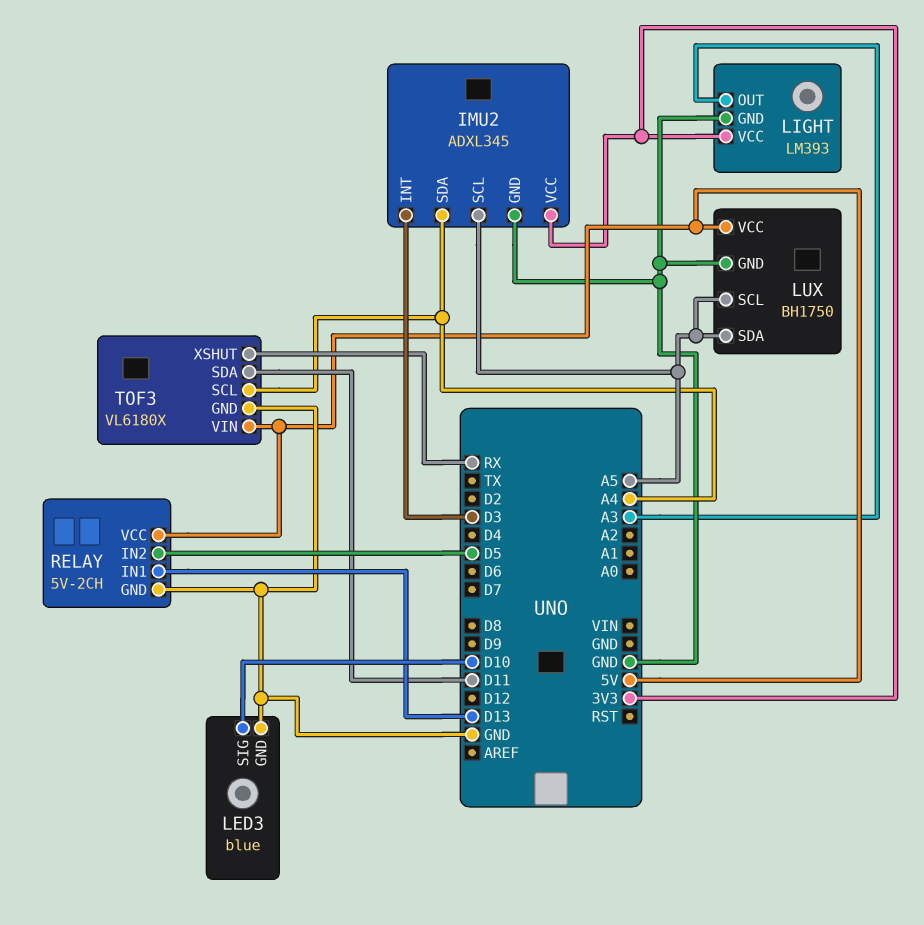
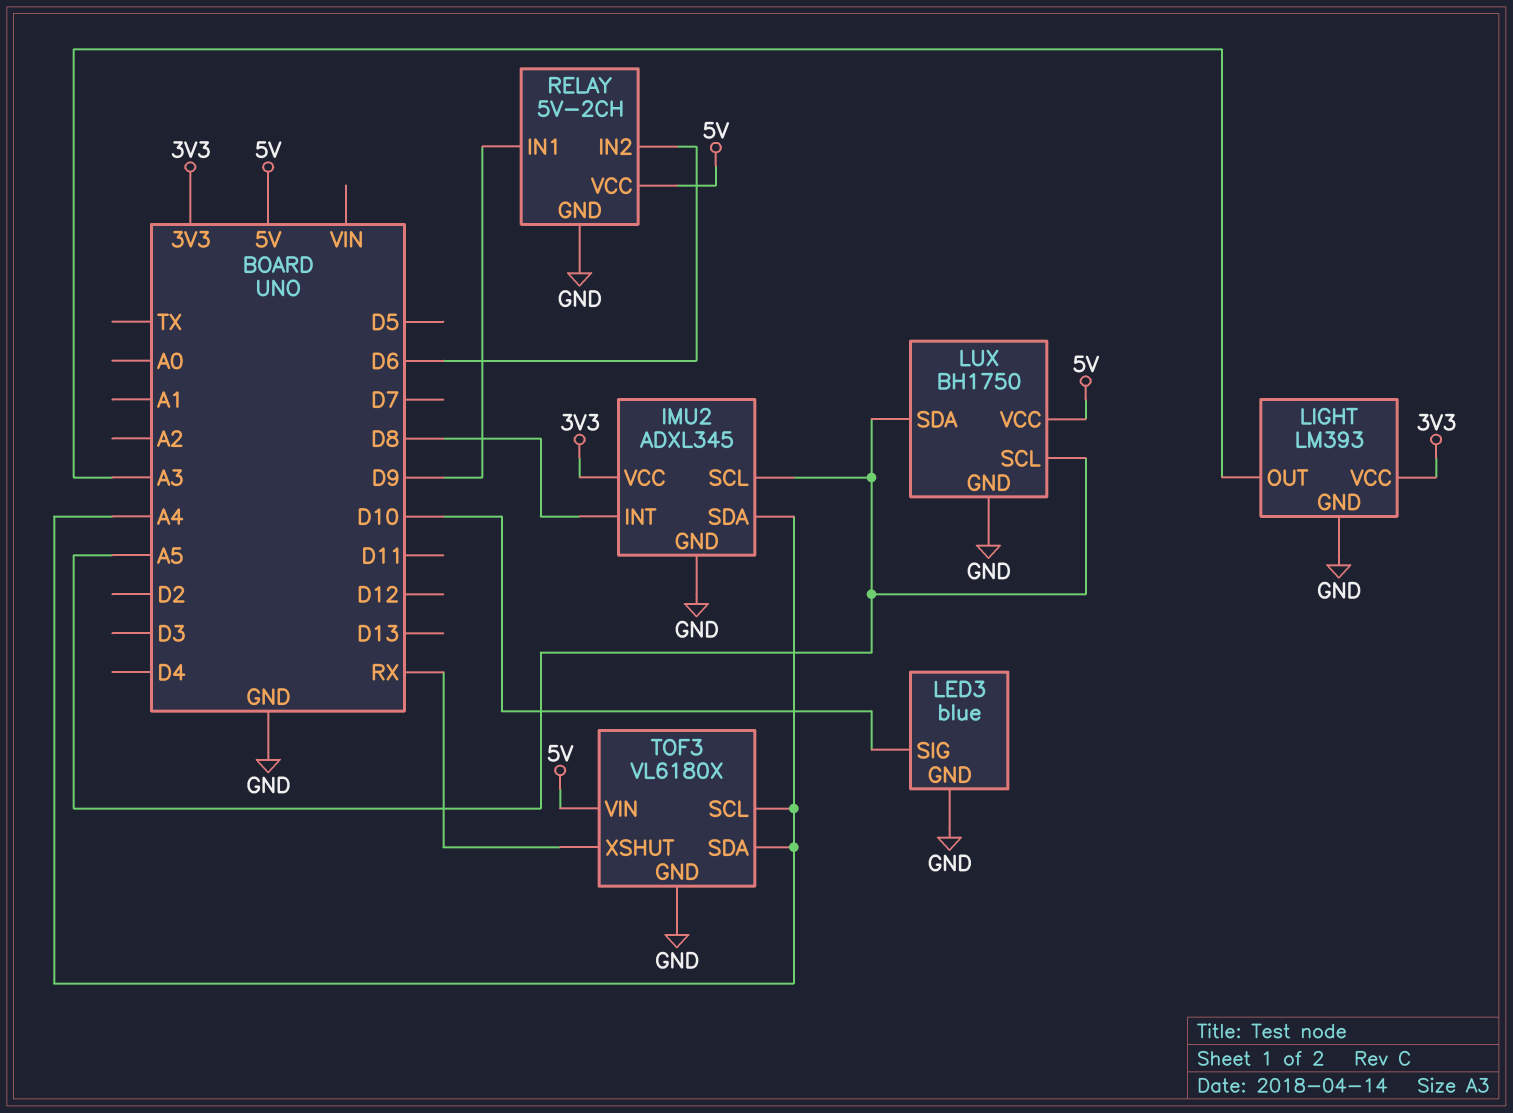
IMU2 pin INT: D3 -> D8
RELAY pin IN1: D13 -> D9
RELAY pin IN2: D5 -> D6
TOF3 pin SDA: D11 -> A4

